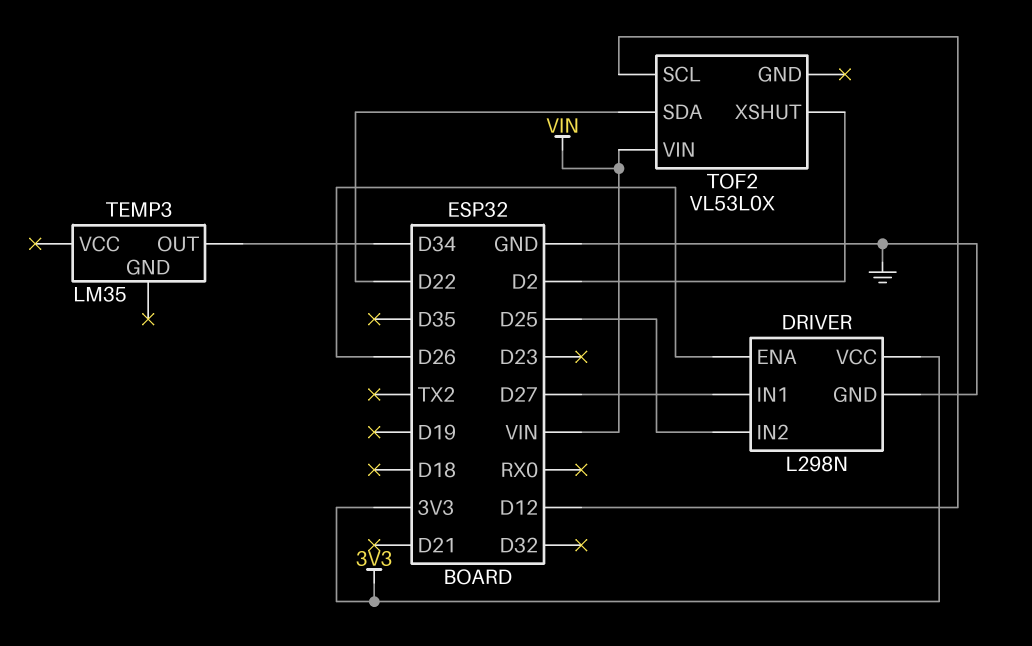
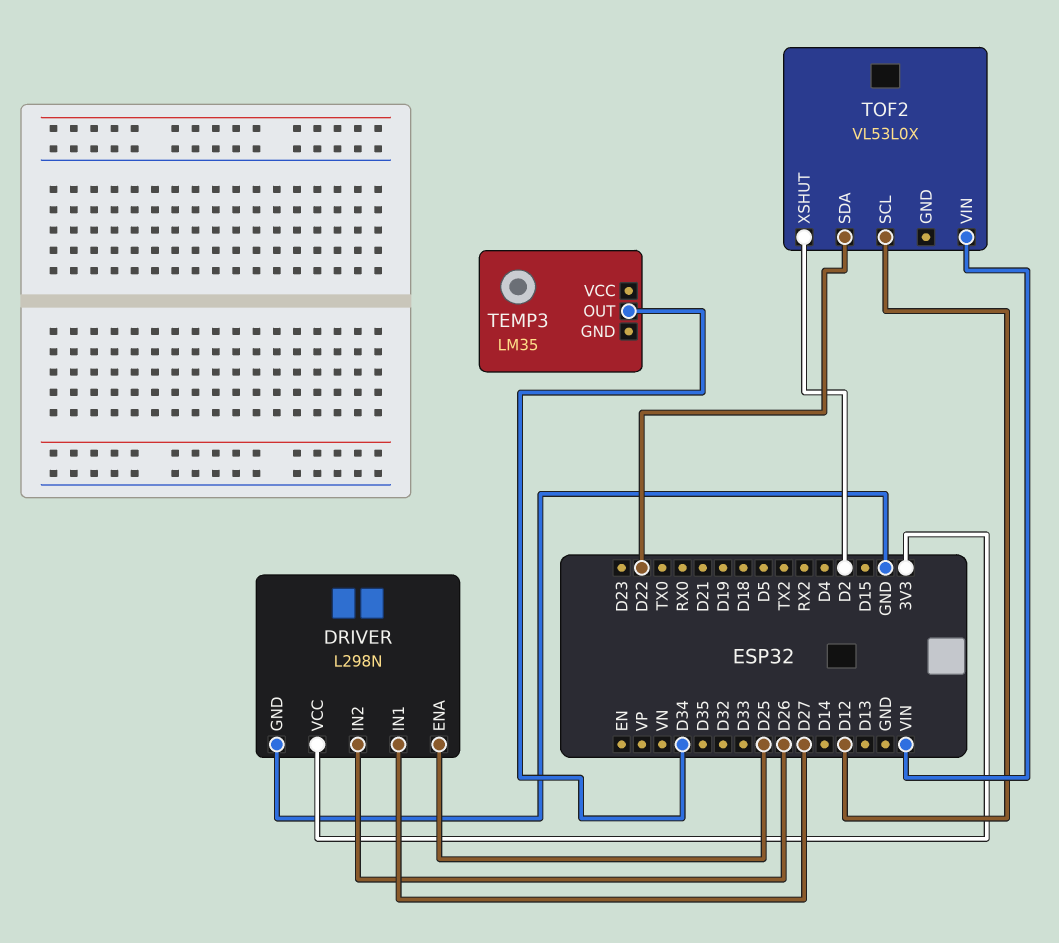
DRIVER pin ENA: D26 -> D25
DRIVER pin IN2: D25 -> D26

